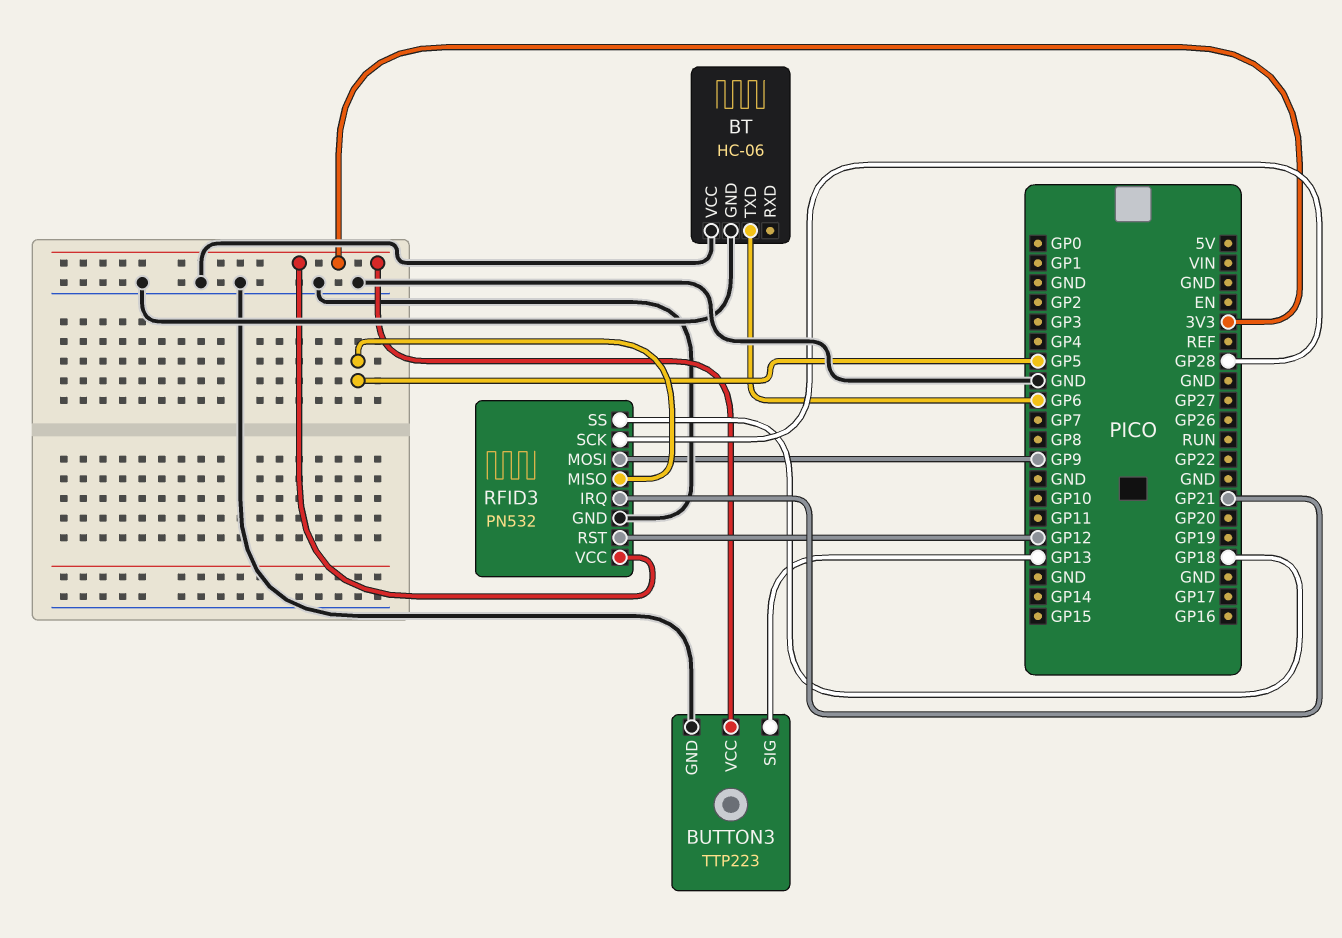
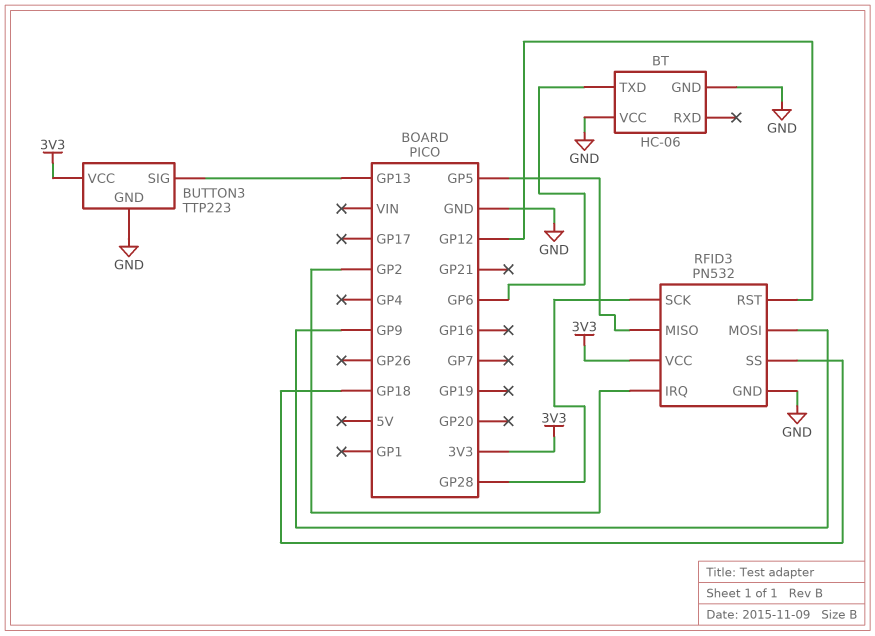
RFID3 pin IRQ: GP21 -> GP2

